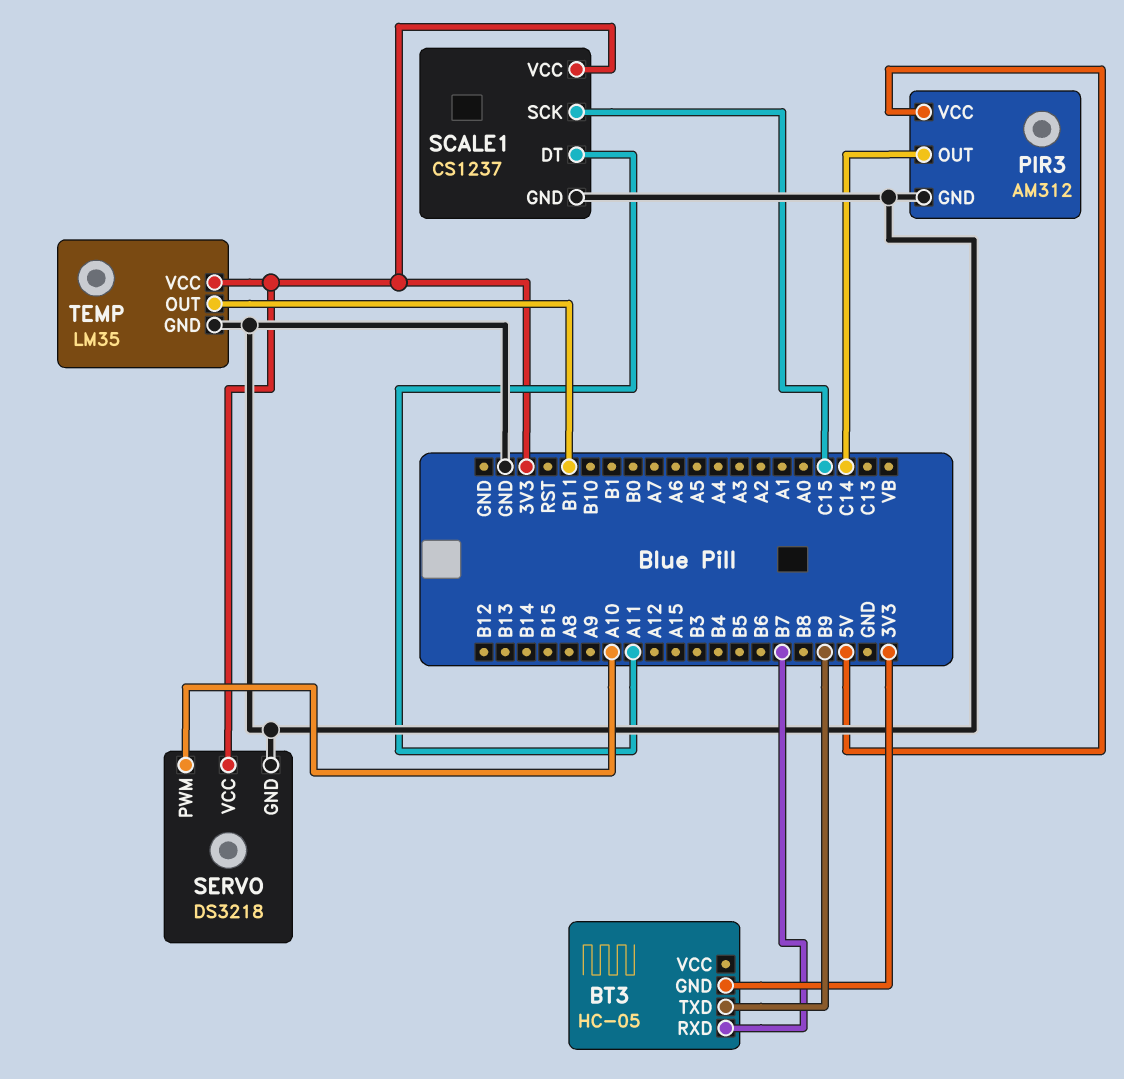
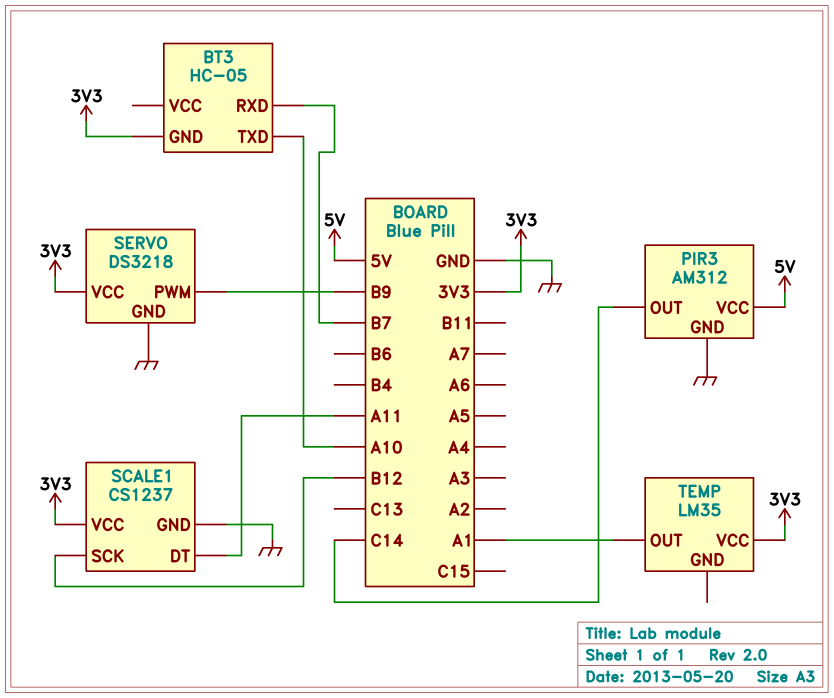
BT3 pin TXD: B9 -> A10
SCALE1 pin SCK: C15 -> B12
SERVO pin PWM: A10 -> B9
TEMP pin GND: GND -> none
TEMP pin OUT: B11 -> A1

